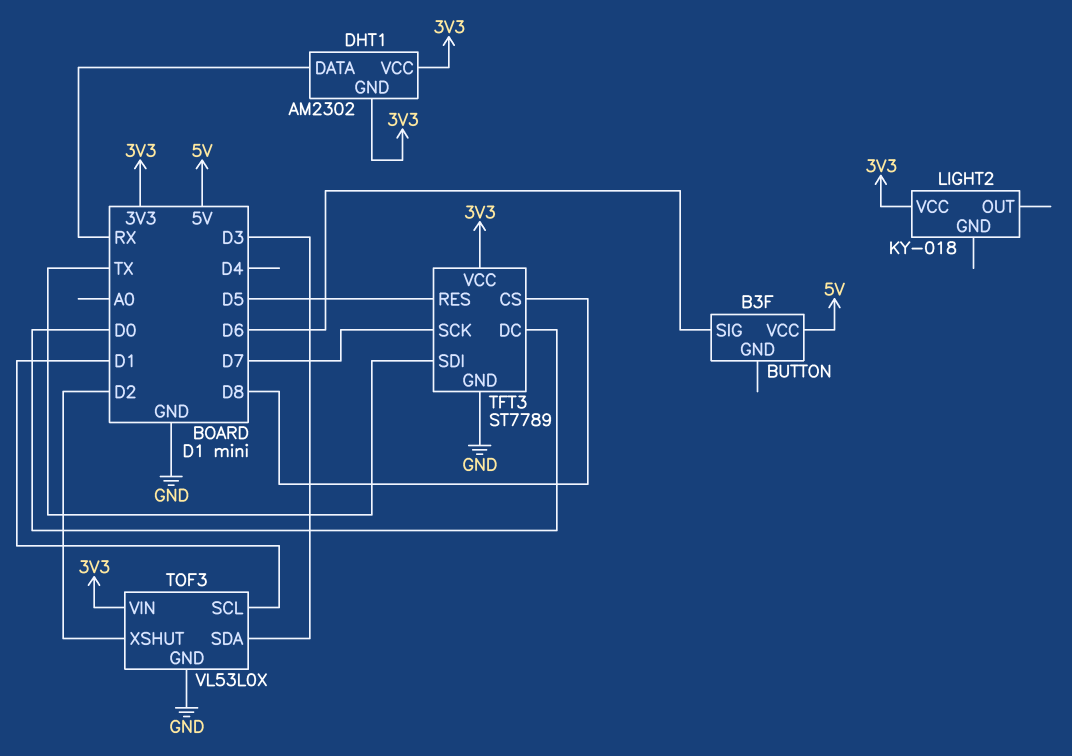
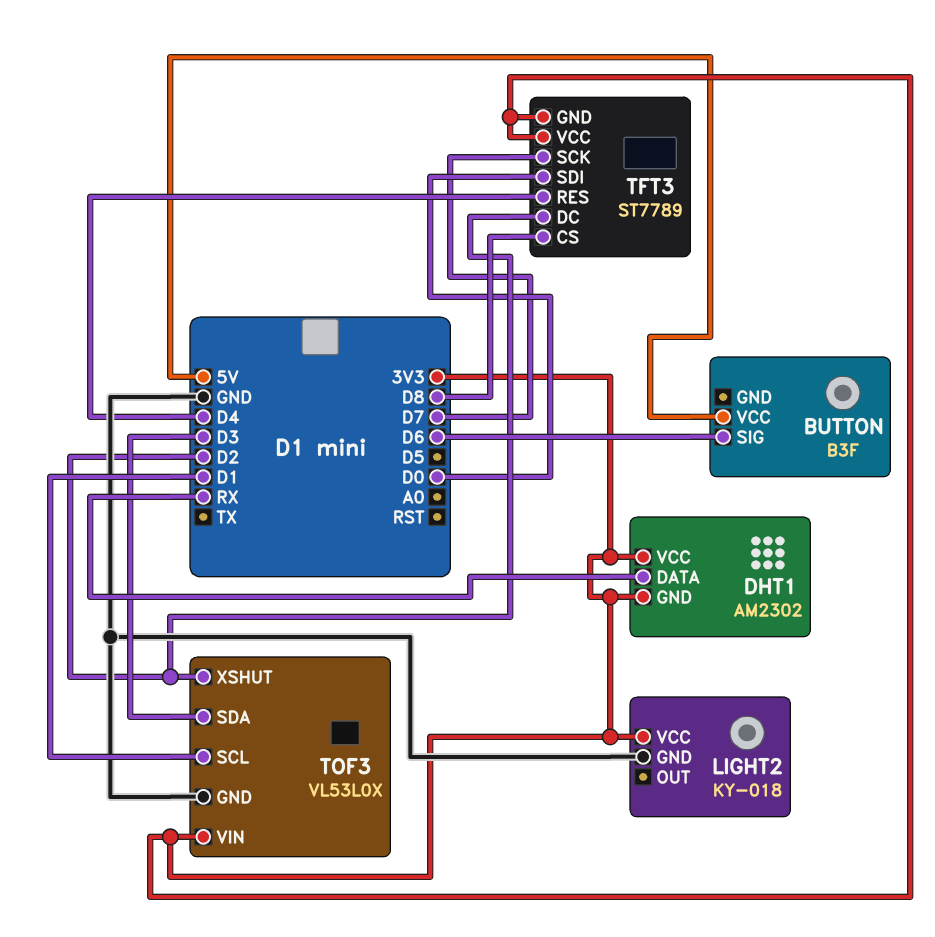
LIGHT2 pin GND: none -> GND
TFT3 pin DC: D0 -> D2
TFT3 pin GND: GND -> 3V3
TFT3 pin RES: D5 -> D4
TFT3 pin SDI: TX -> D0

